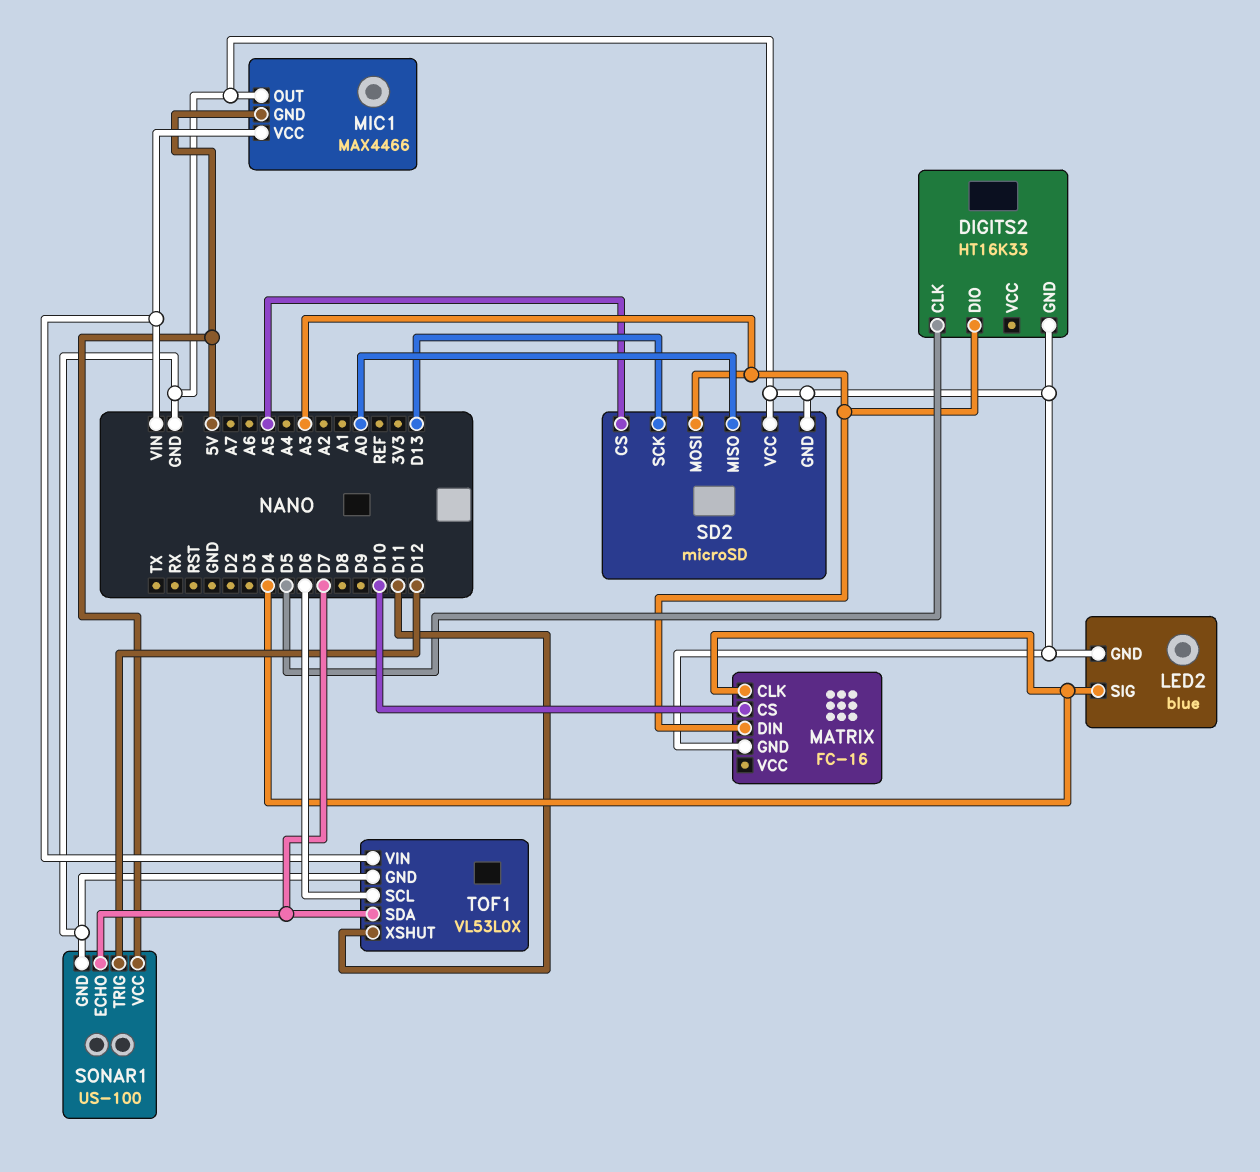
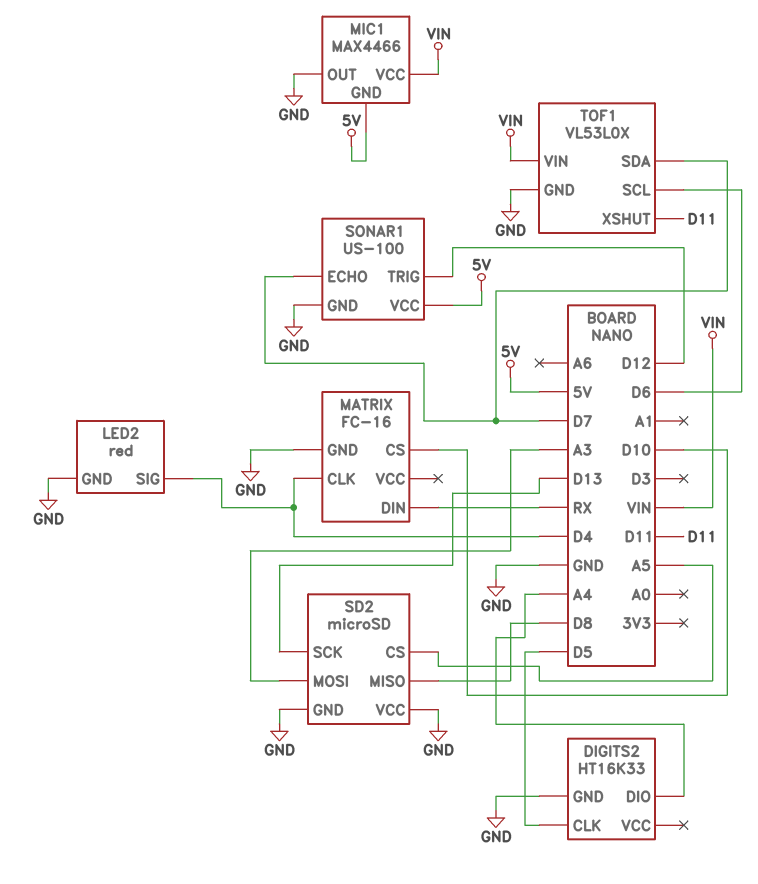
DIGITS2 pin DIO: A3 -> A4
LED2: blue -> red
MATRIX pin DIN: A3 -> RX
SD2 pin MISO: A0 -> D8

